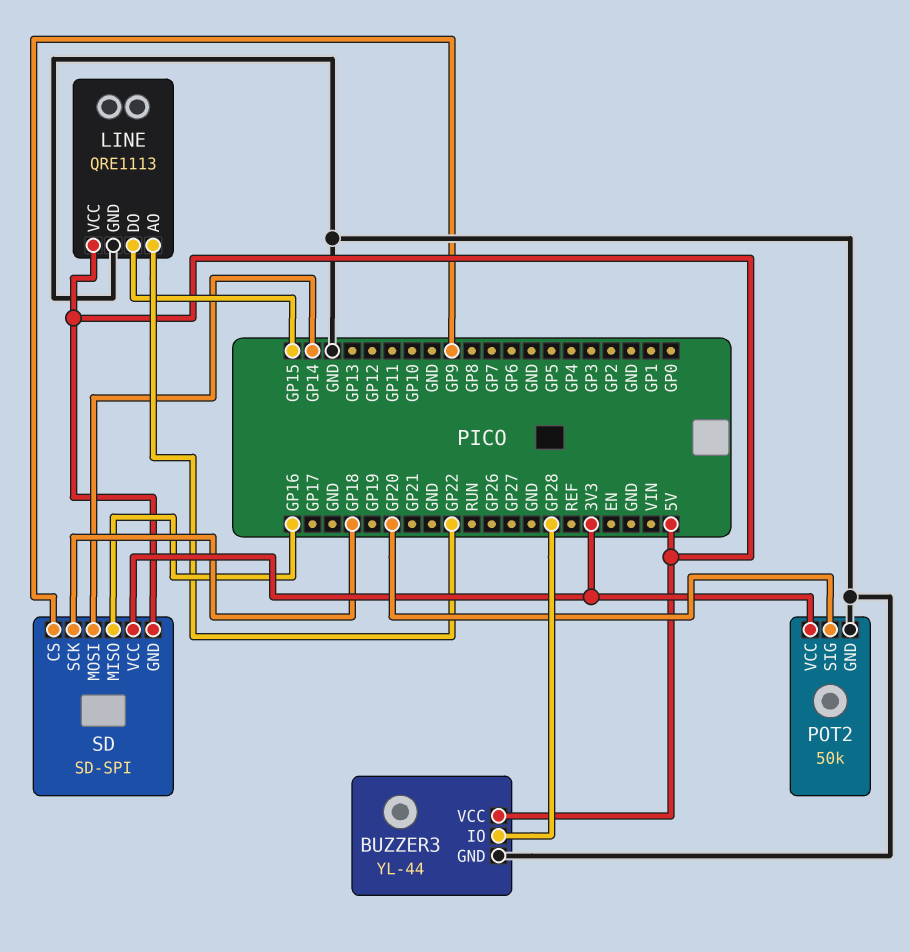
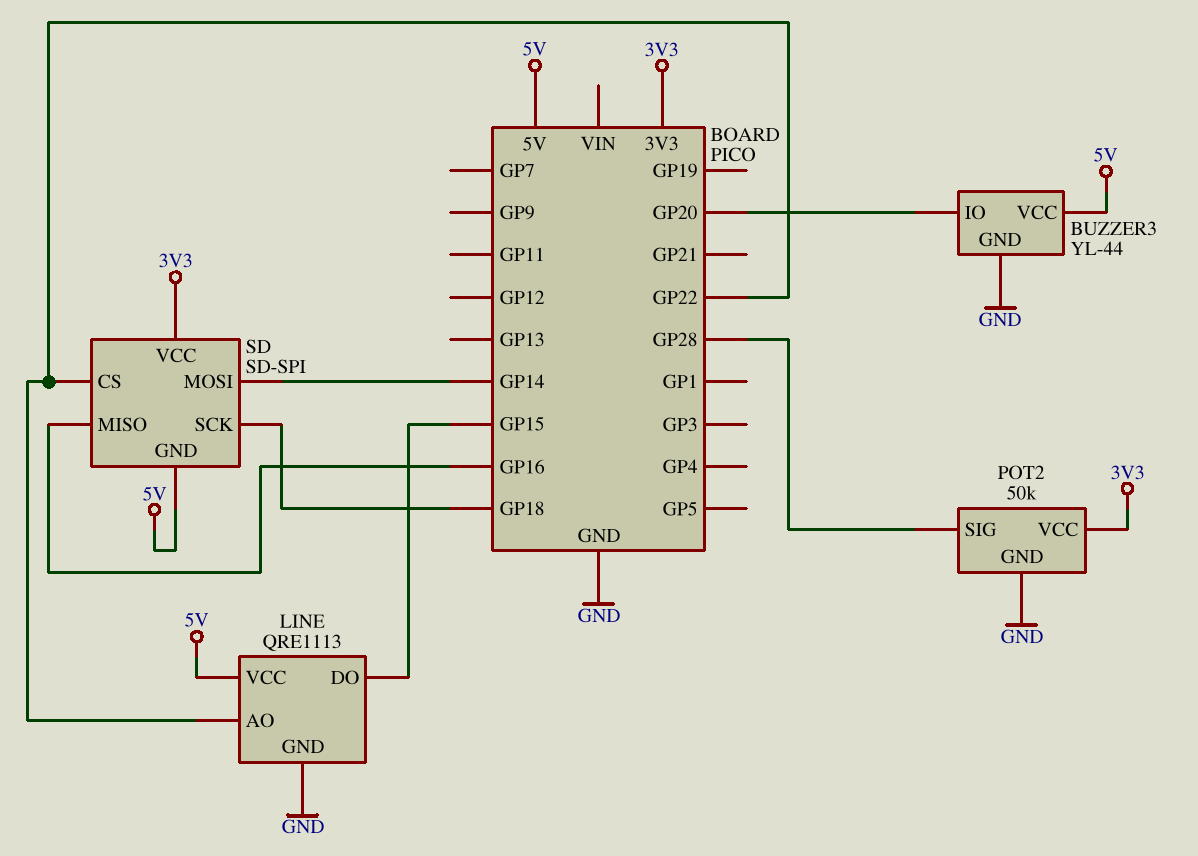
BUZZER3 pin IO: GP28 -> GP20
POT2 pin SIG: GP20 -> GP28
SD pin CS: GP9 -> GP22

